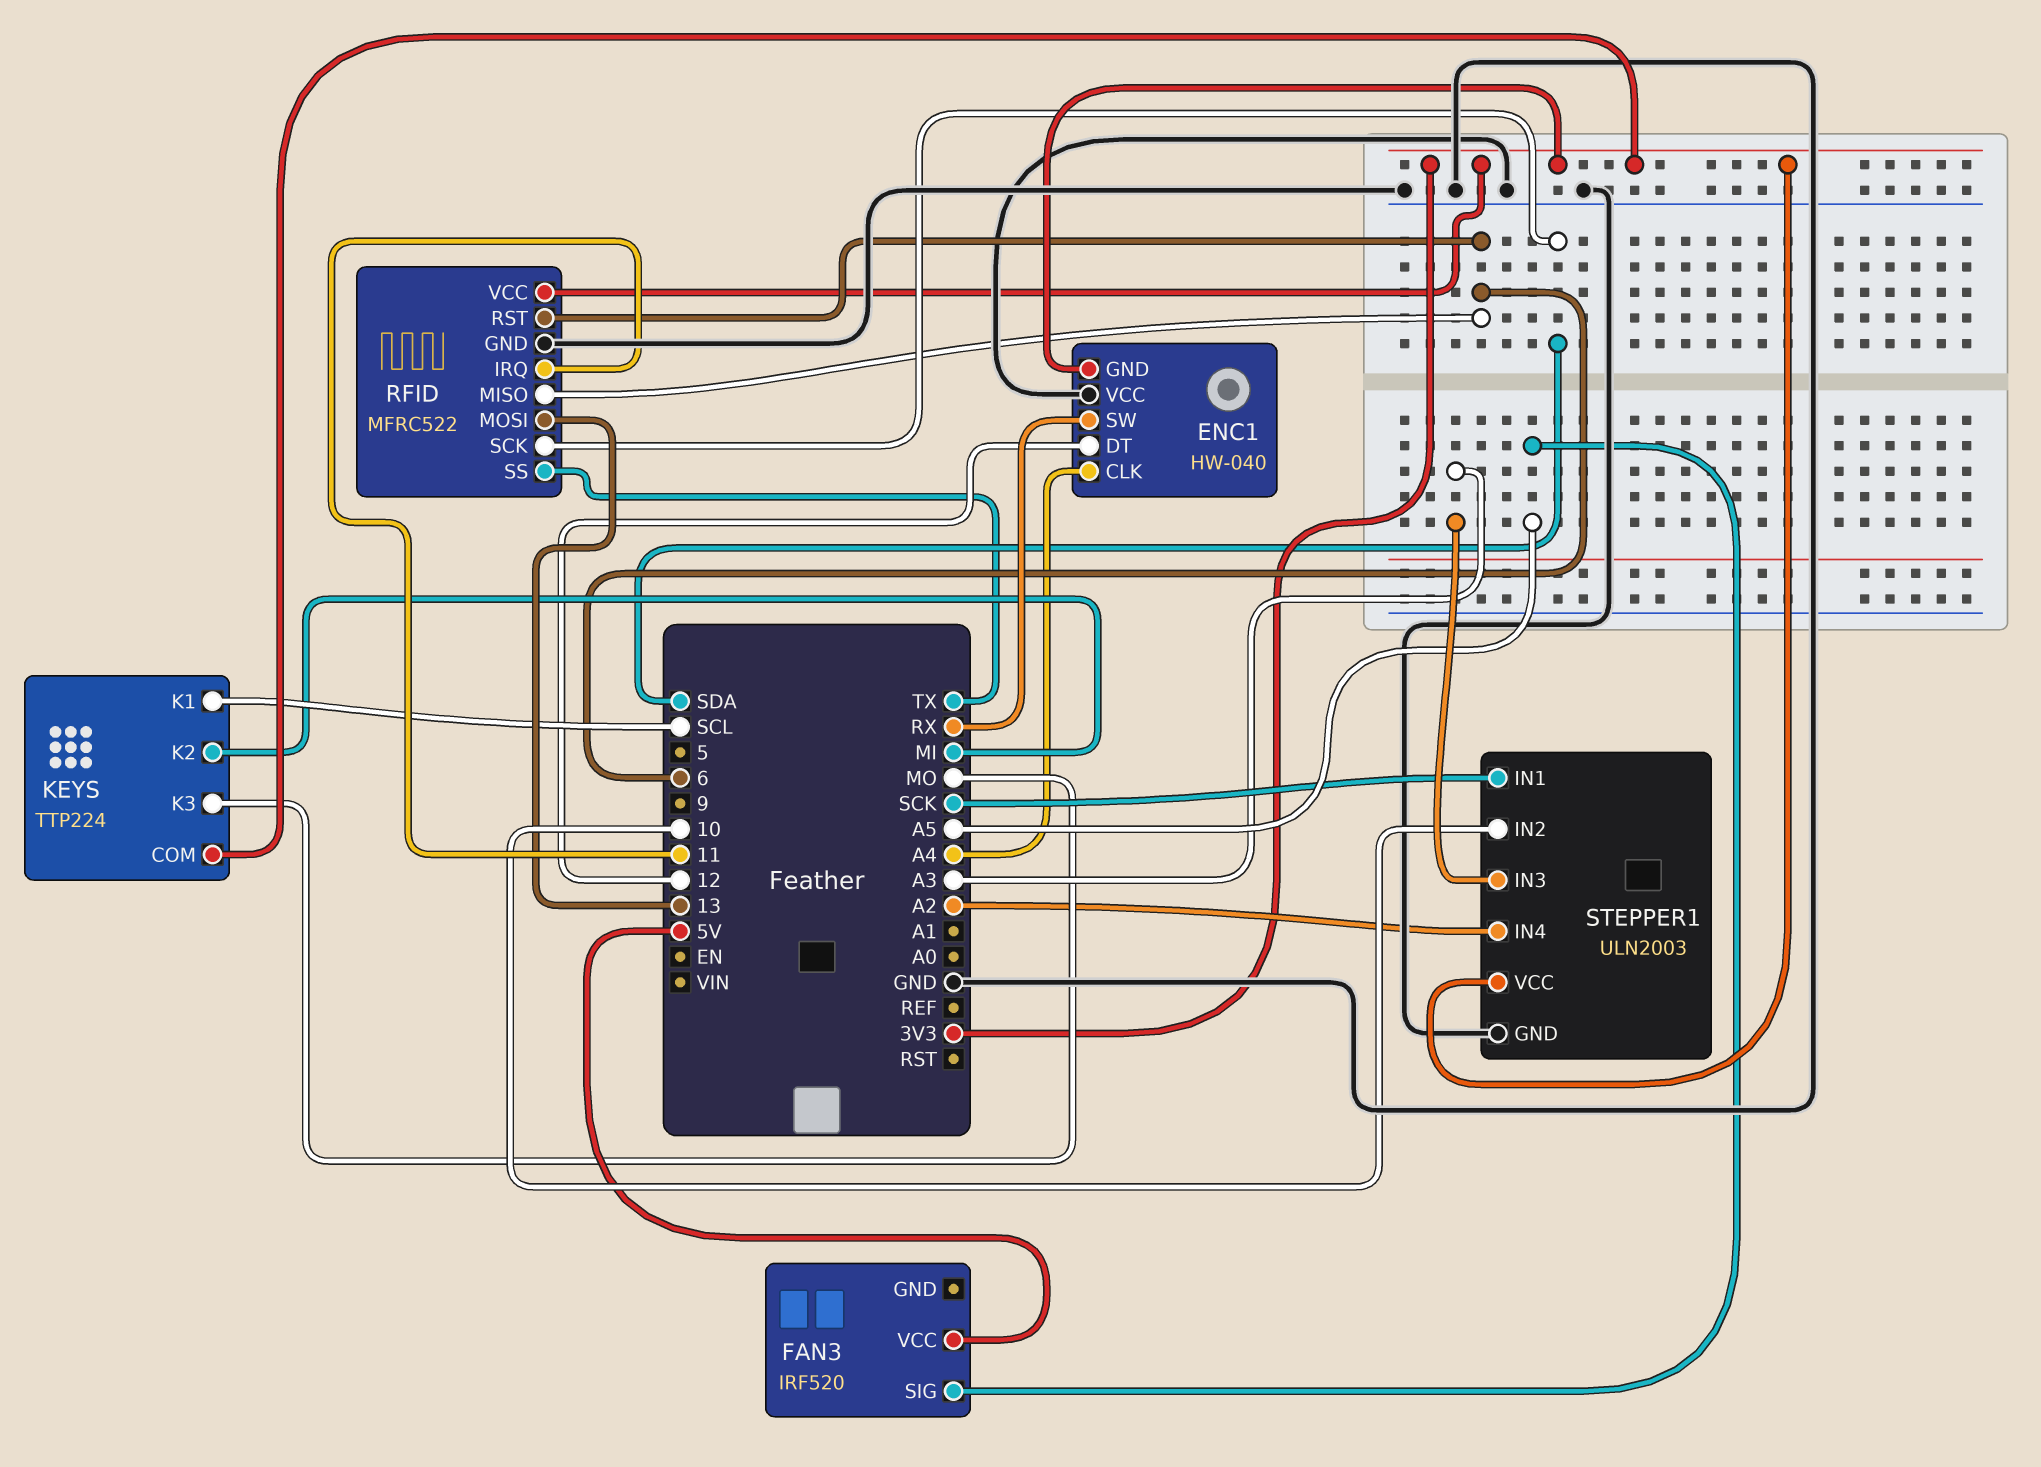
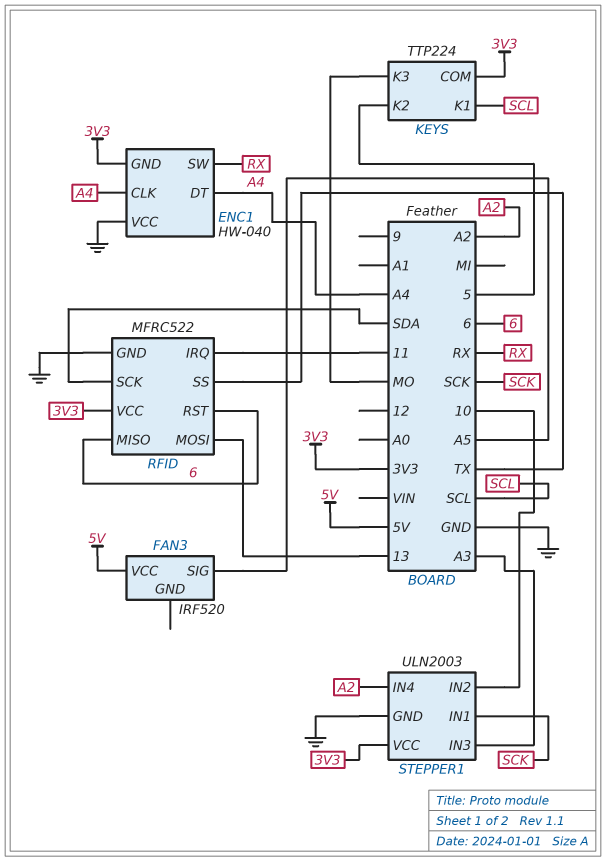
ENC1 pin DT: 12 -> A4
KEYS pin K2: MI -> 5

